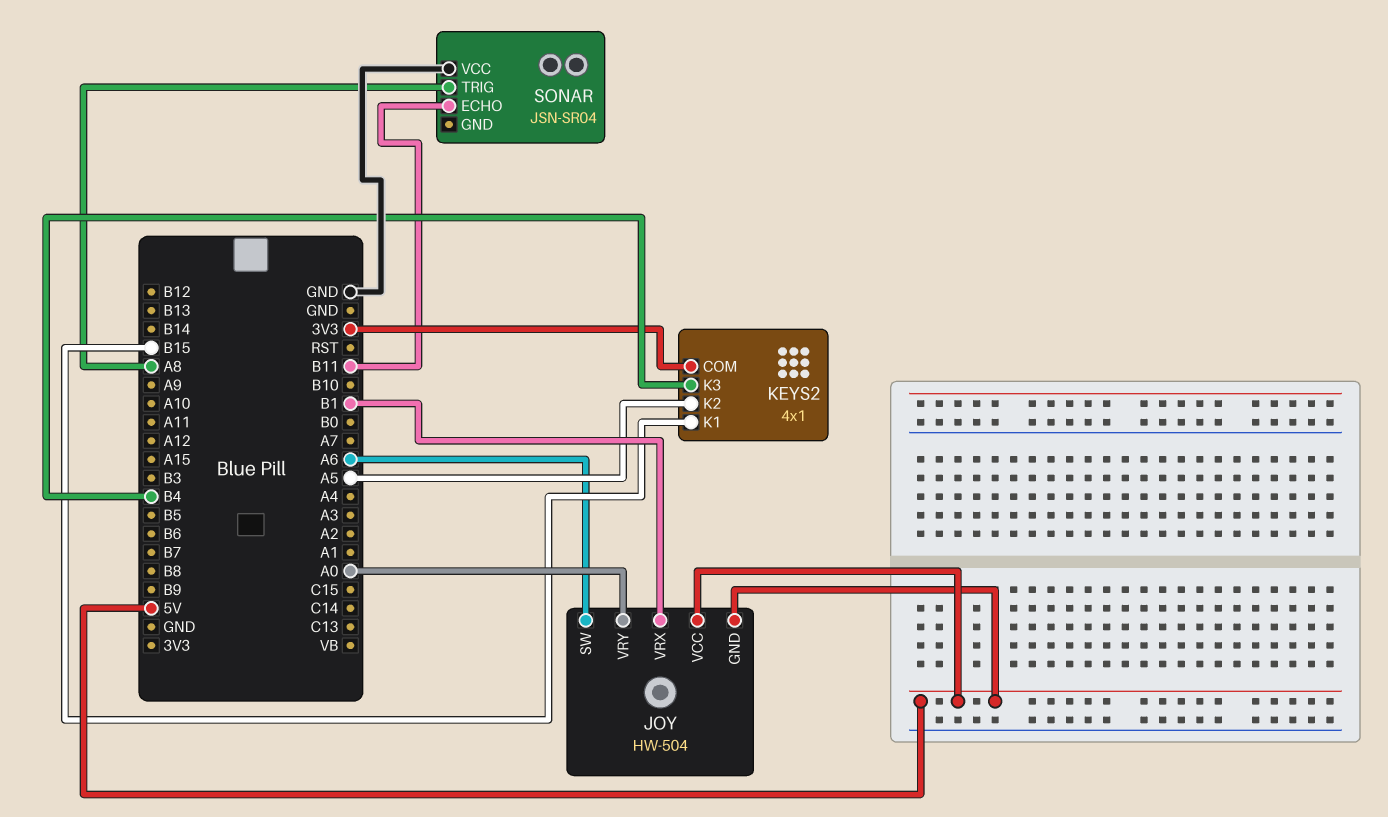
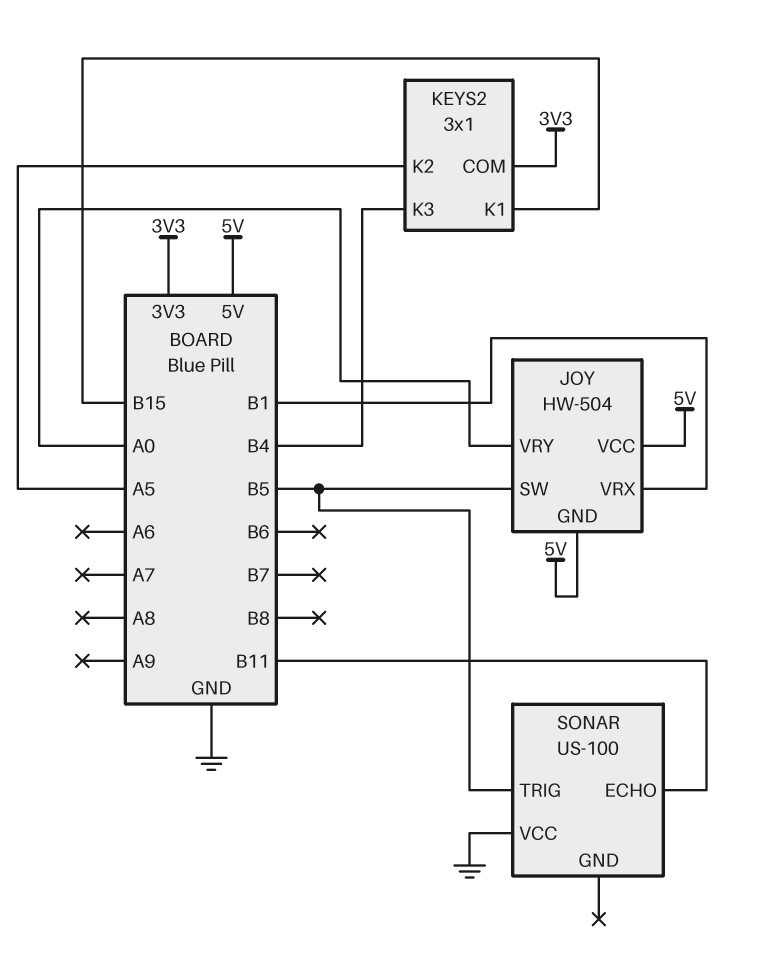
JOY pin SW: A6 -> B5
KEYS2: 4x1 -> 3x1
SONAR: JSN-SR04 -> US-100
SONAR pin TRIG: A8 -> B5

